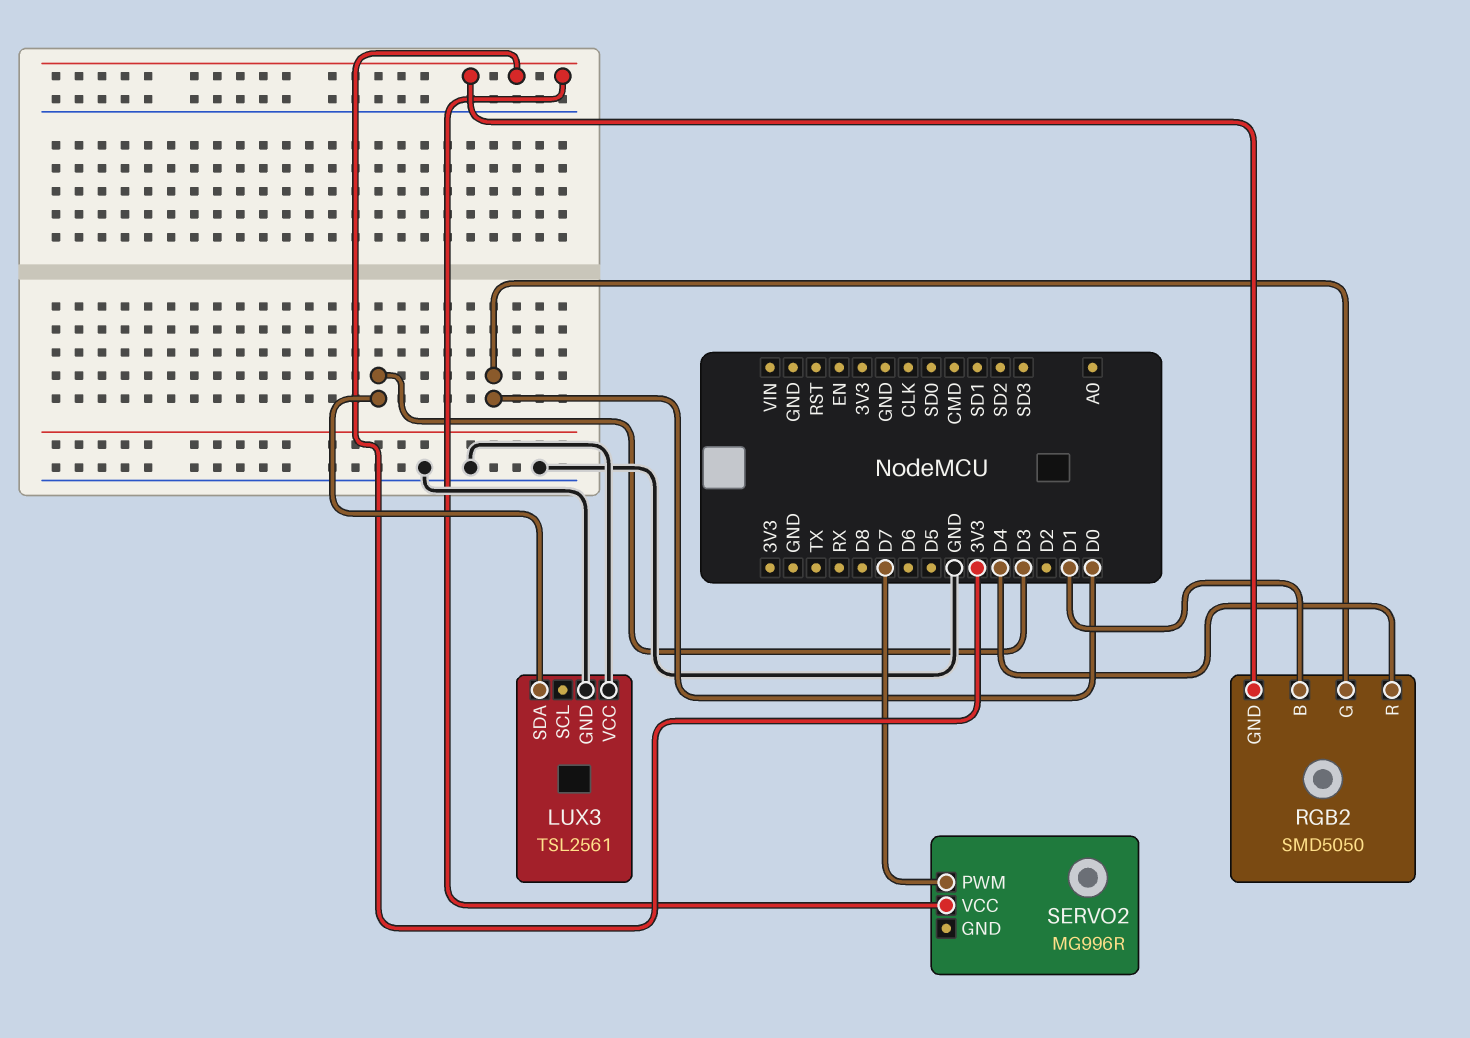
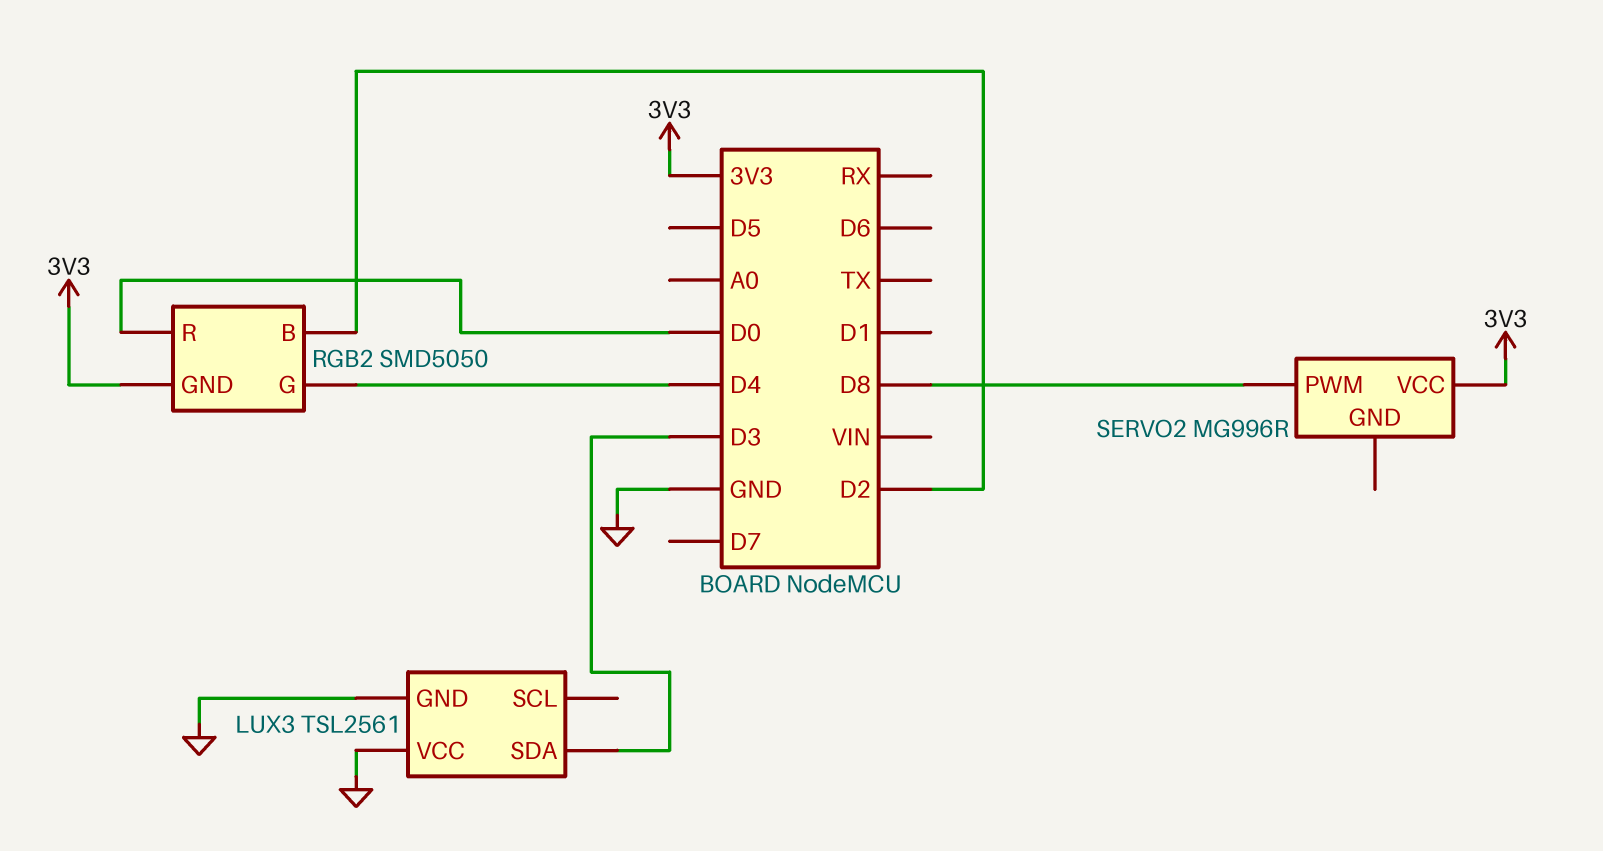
RGB2 pin B: D1 -> D2
RGB2 pin G: D0 -> D4
RGB2 pin R: D4 -> D0
SERVO2 pin PWM: D7 -> D8

